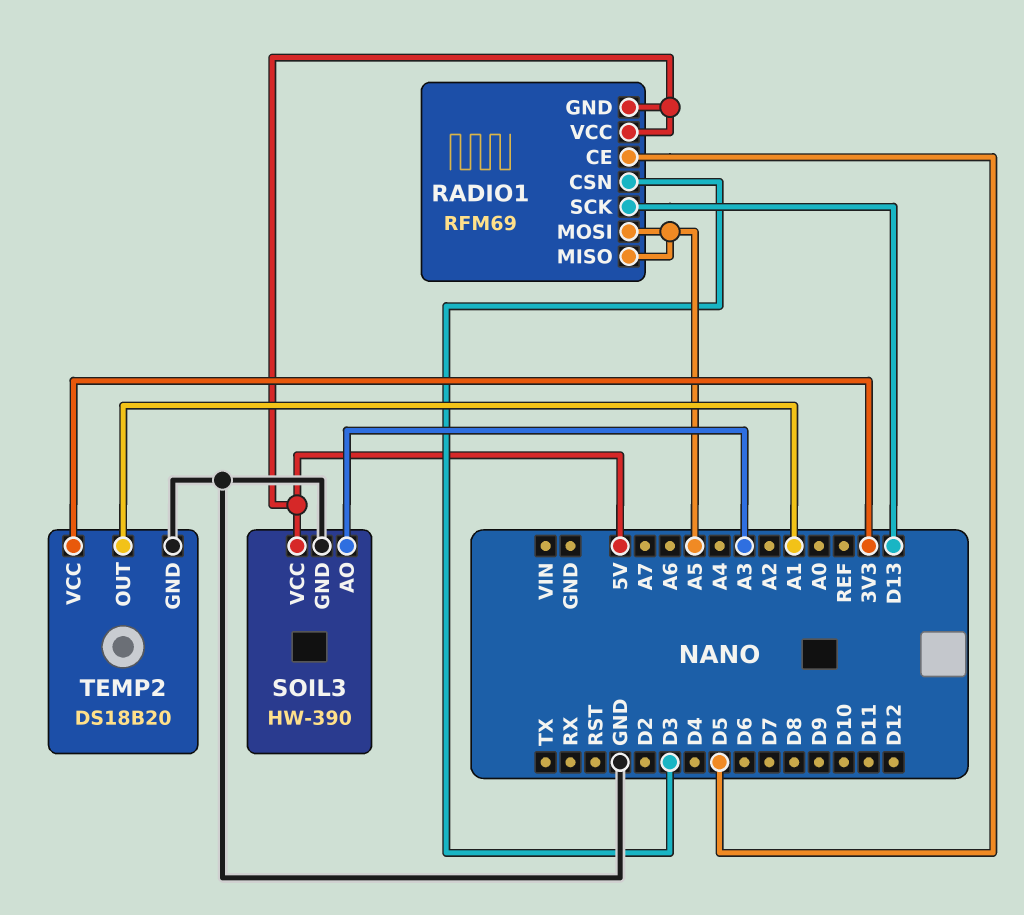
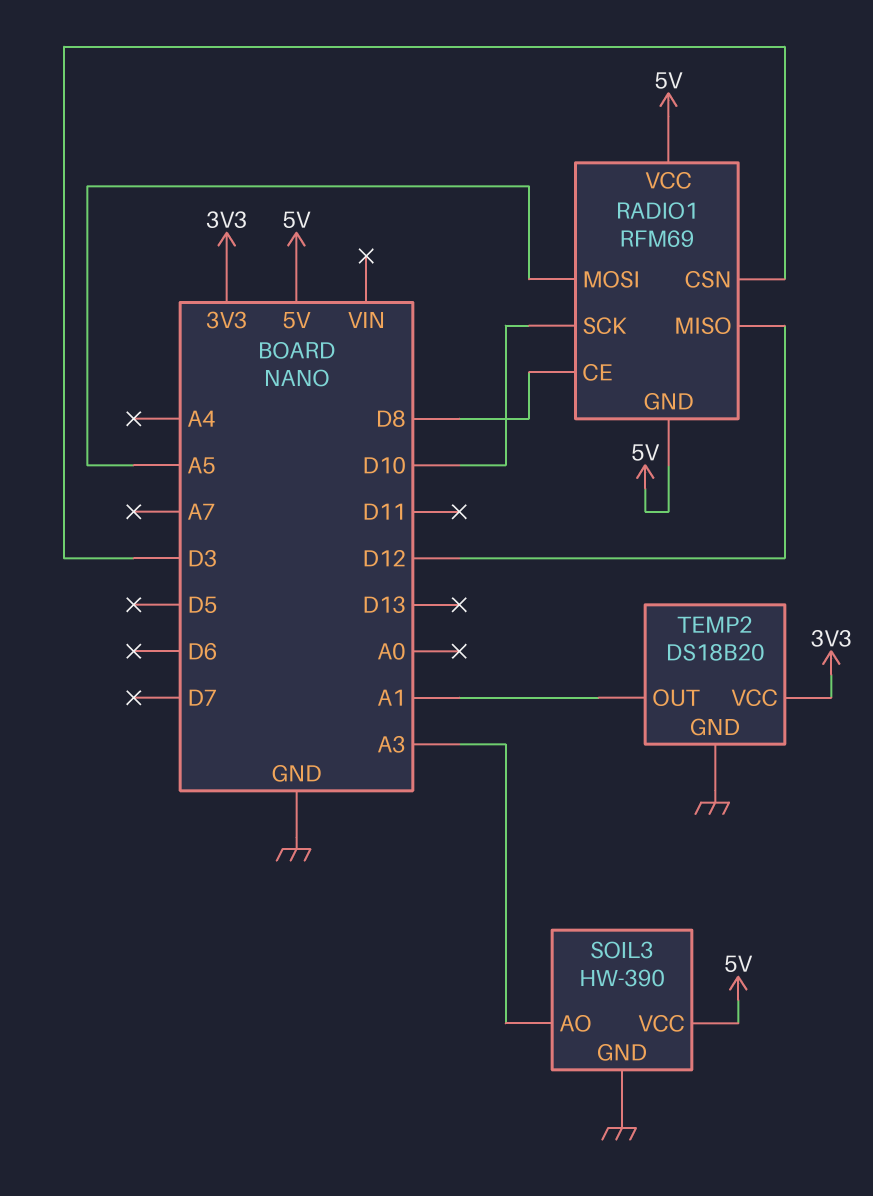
RADIO1 pin CE: D5 -> D8
RADIO1 pin MISO: A5 -> D12
RADIO1 pin SCK: D13 -> D10

